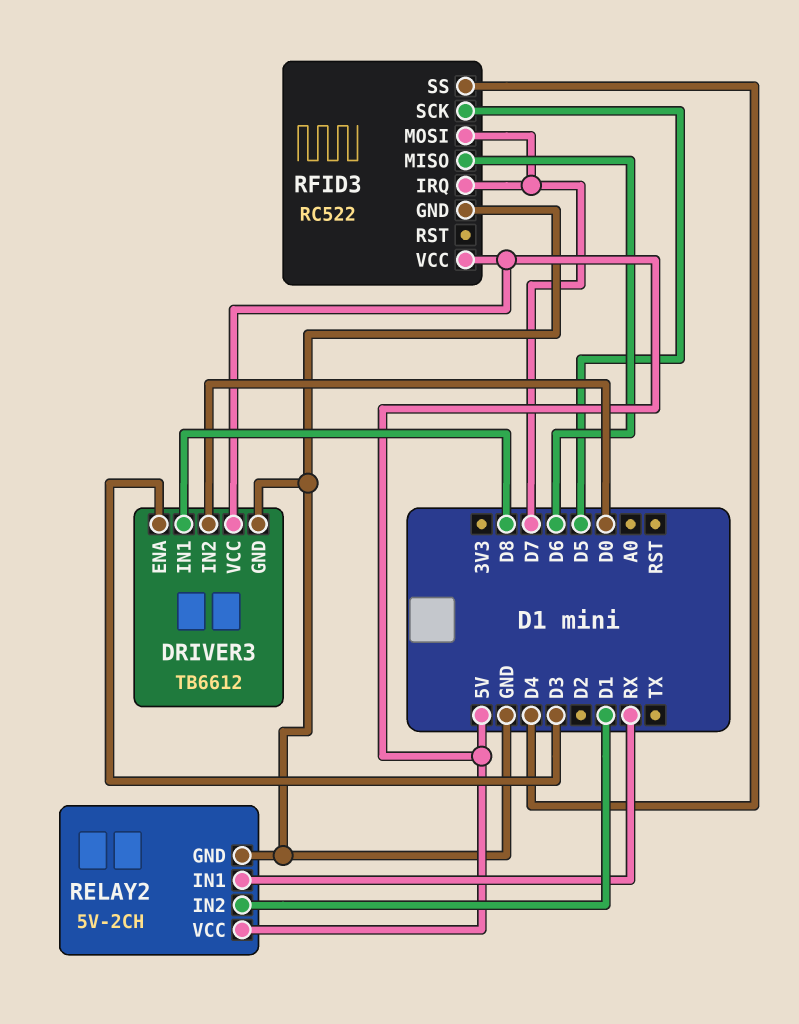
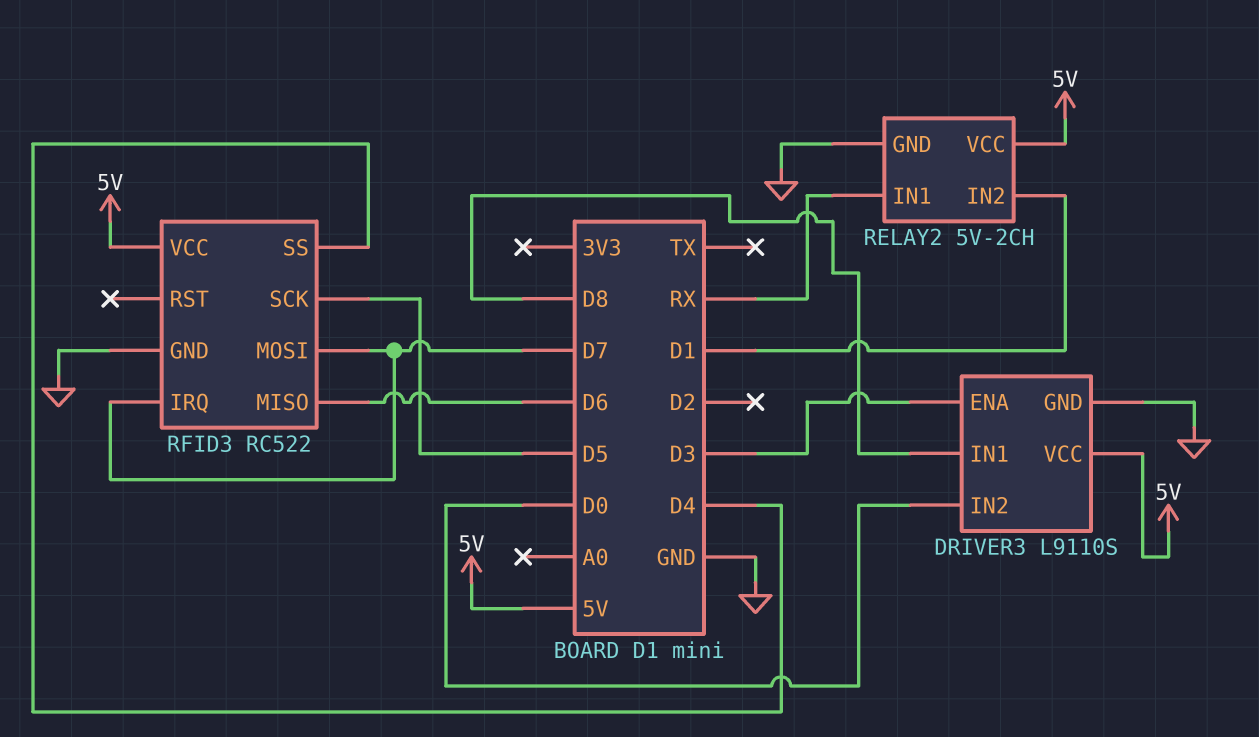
DRIVER3: TB6612 -> L9110S

